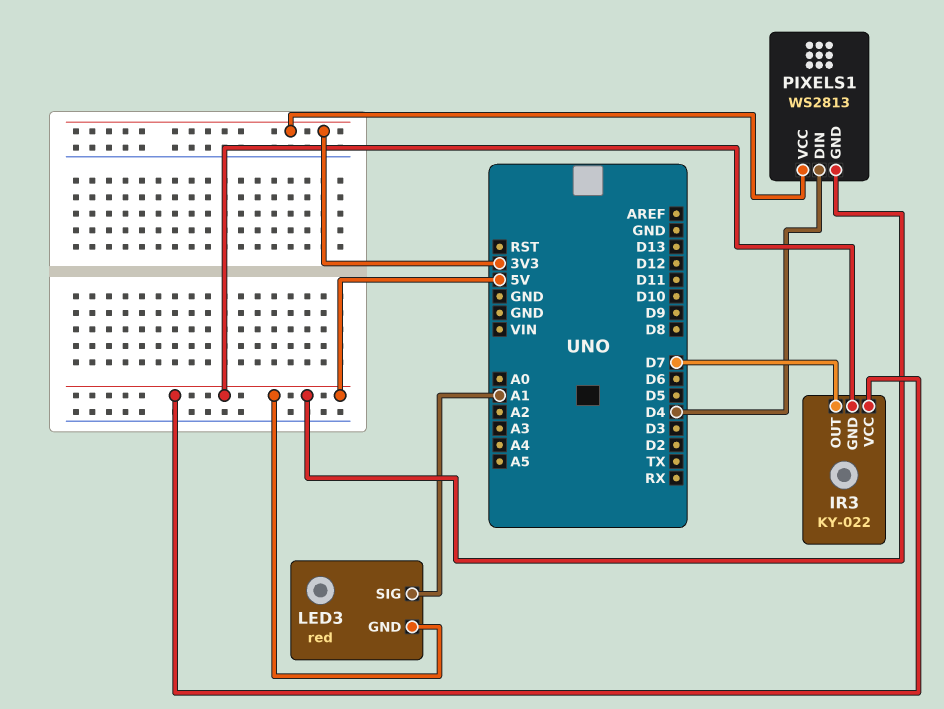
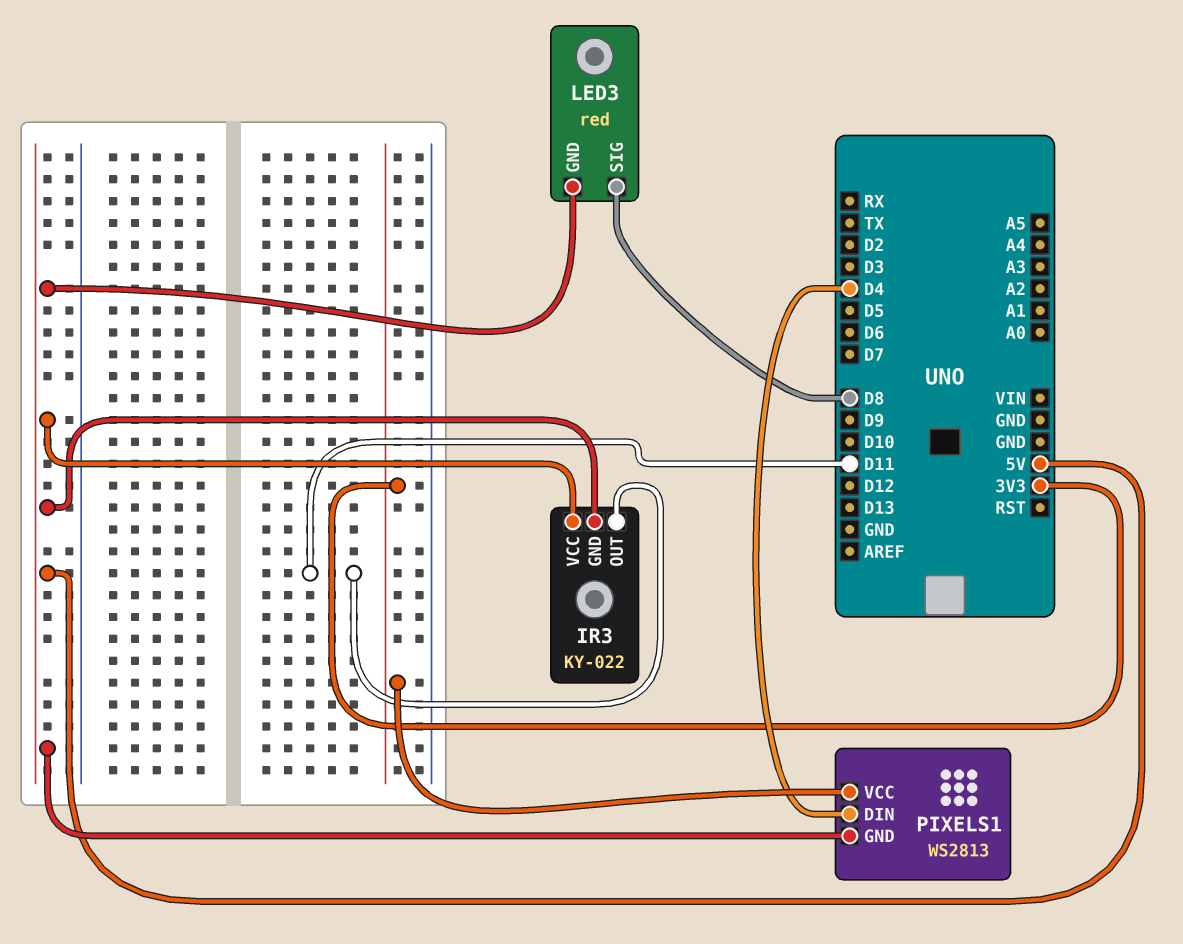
IR3 pin OUT: D7 -> D11
LED3 pin SIG: A1 -> D8

